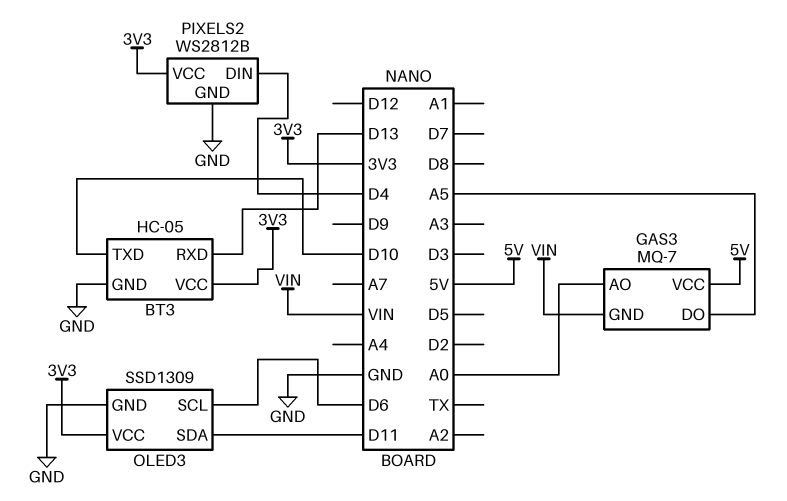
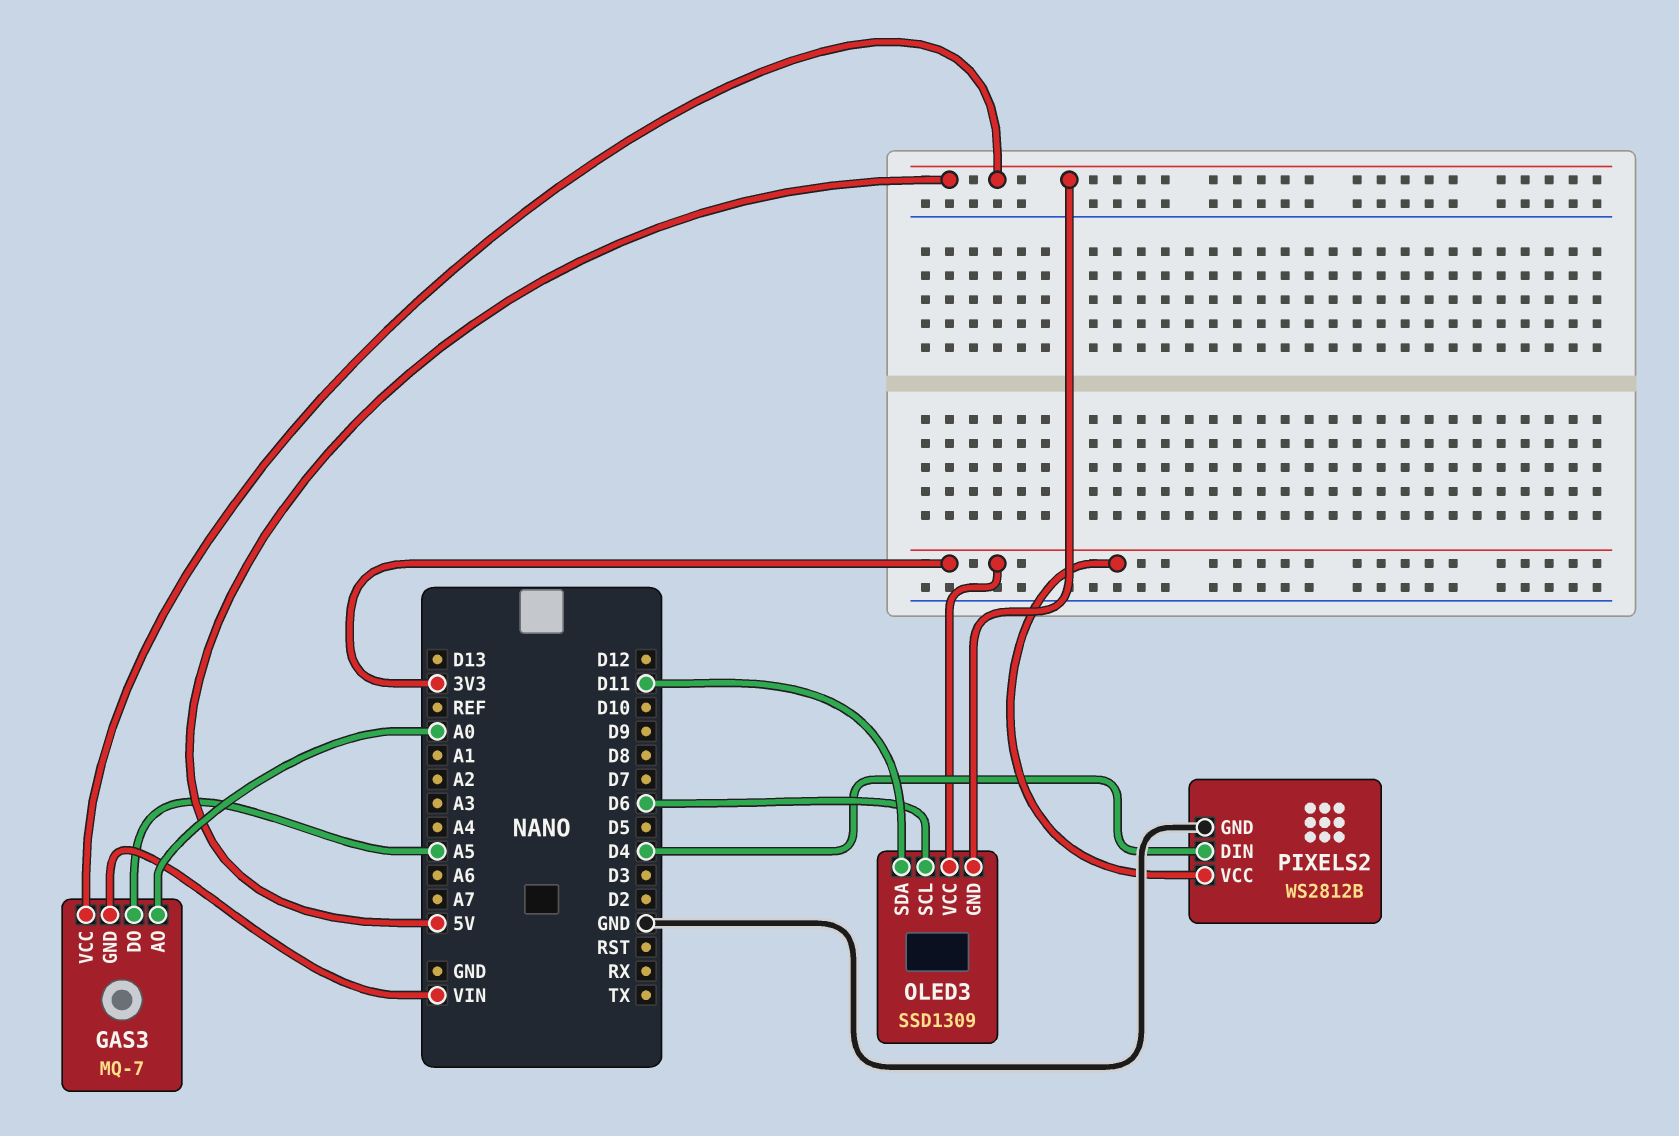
BT3: HC-05 -> none
BT3 pin GND: GND -> none
BT3 pin RXD: D13 -> none
BT3 pin TXD: D10 -> none
BT3 pin VCC: 3V3 -> none
OLED3 pin GND: GND -> 5V

